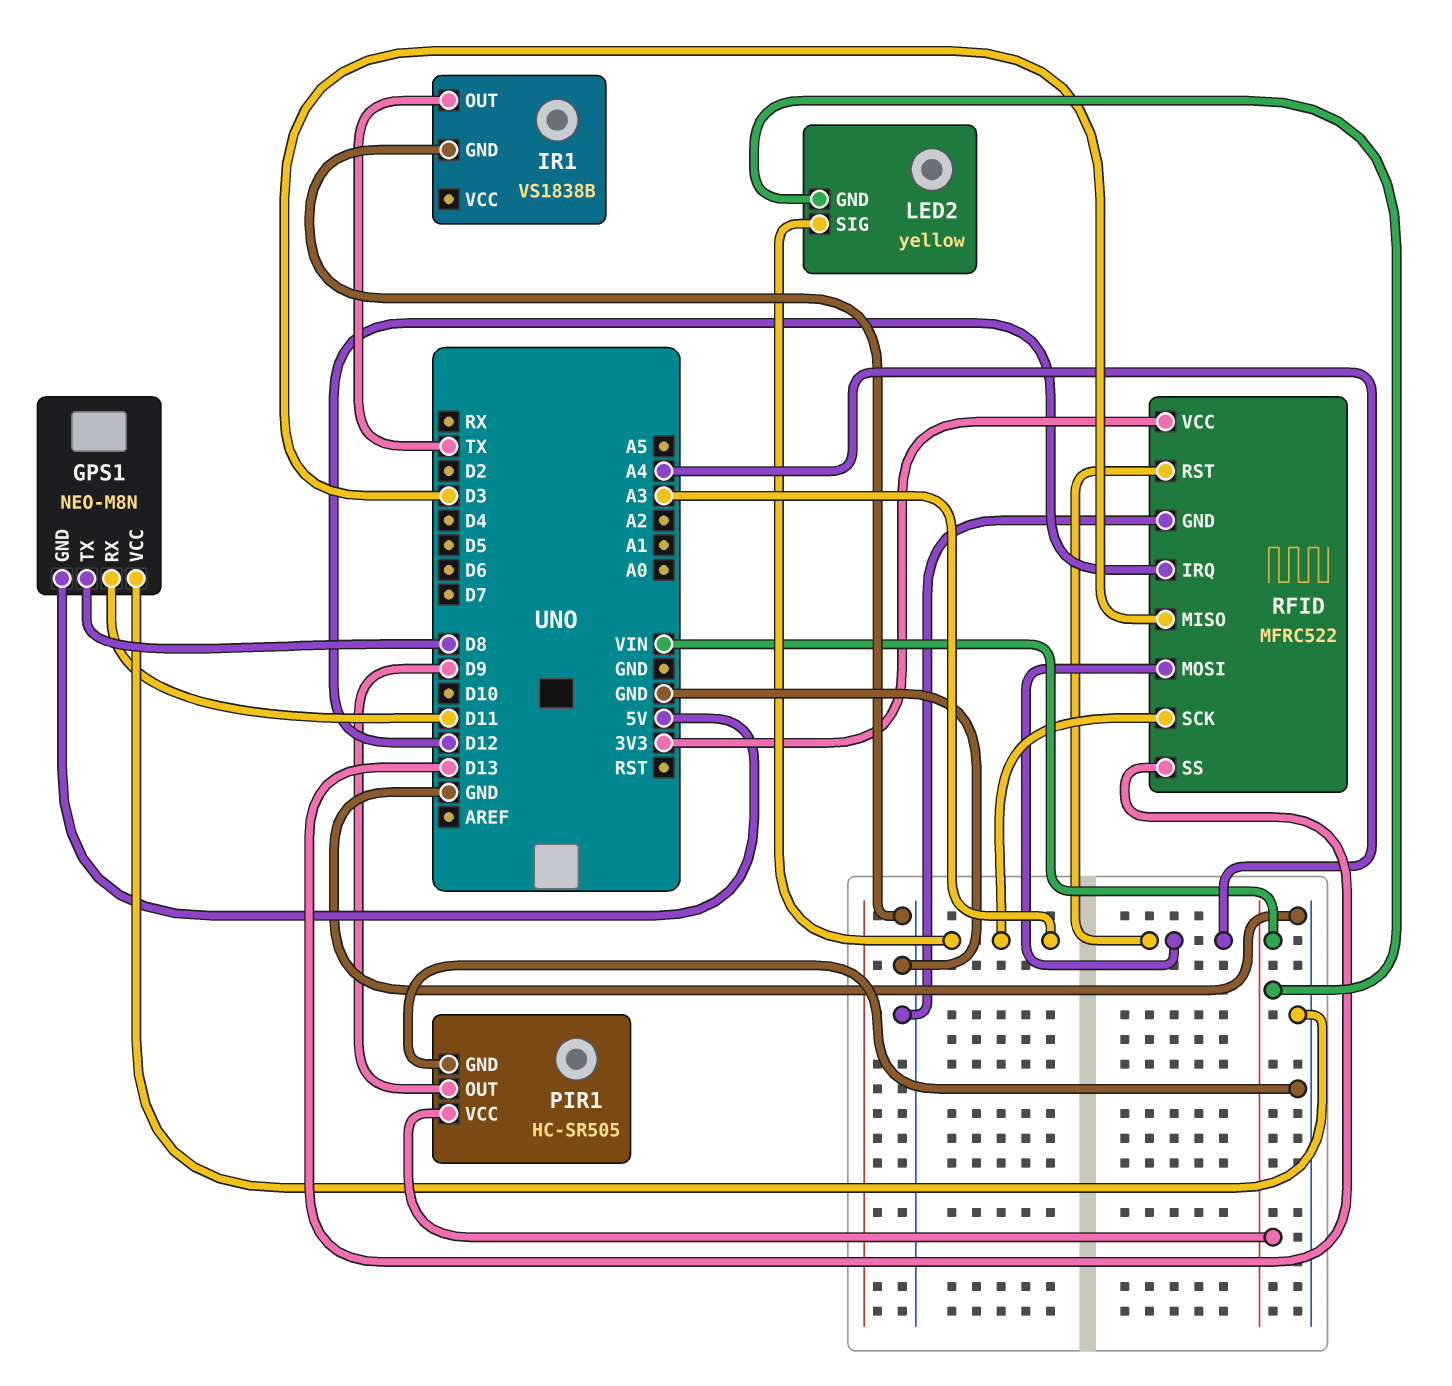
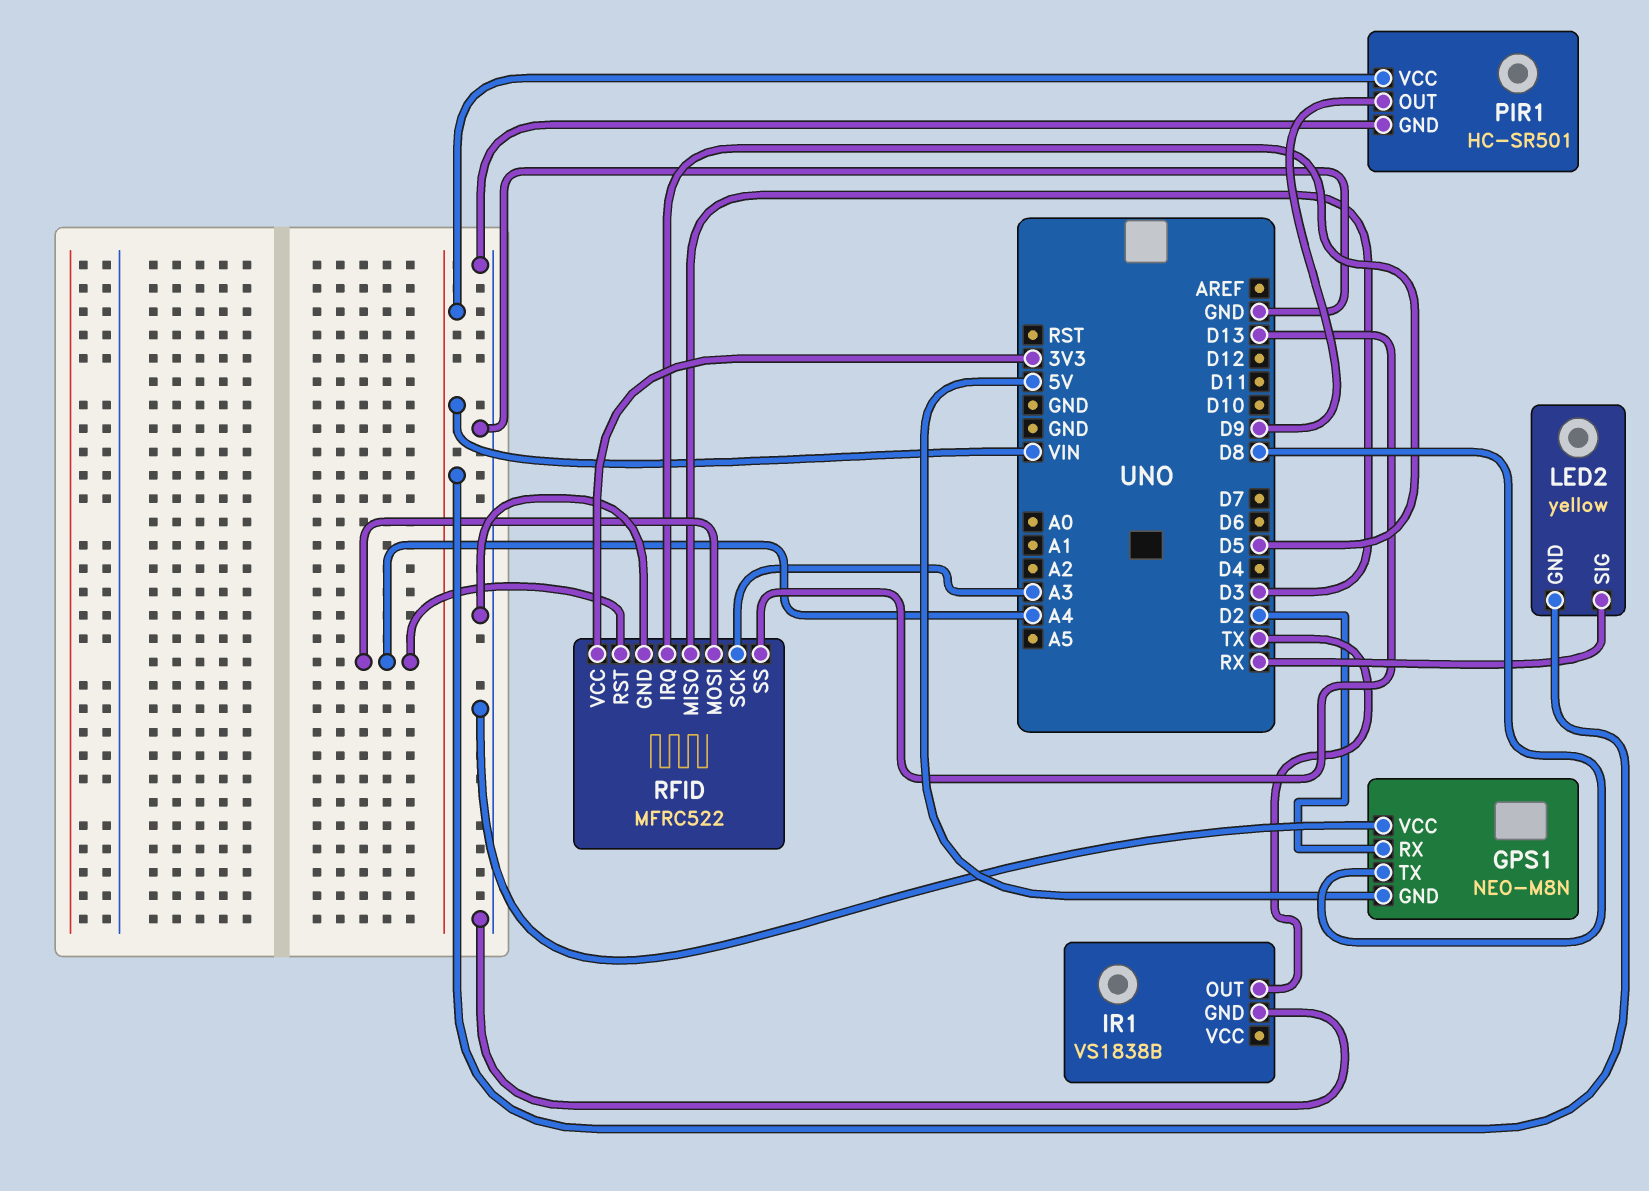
GPS1 pin RX: D11 -> D2
LED2 pin SIG: A3 -> RX
PIR1: HC-SR505 -> HC-SR501
RFID pin IRQ: D12 -> D5

